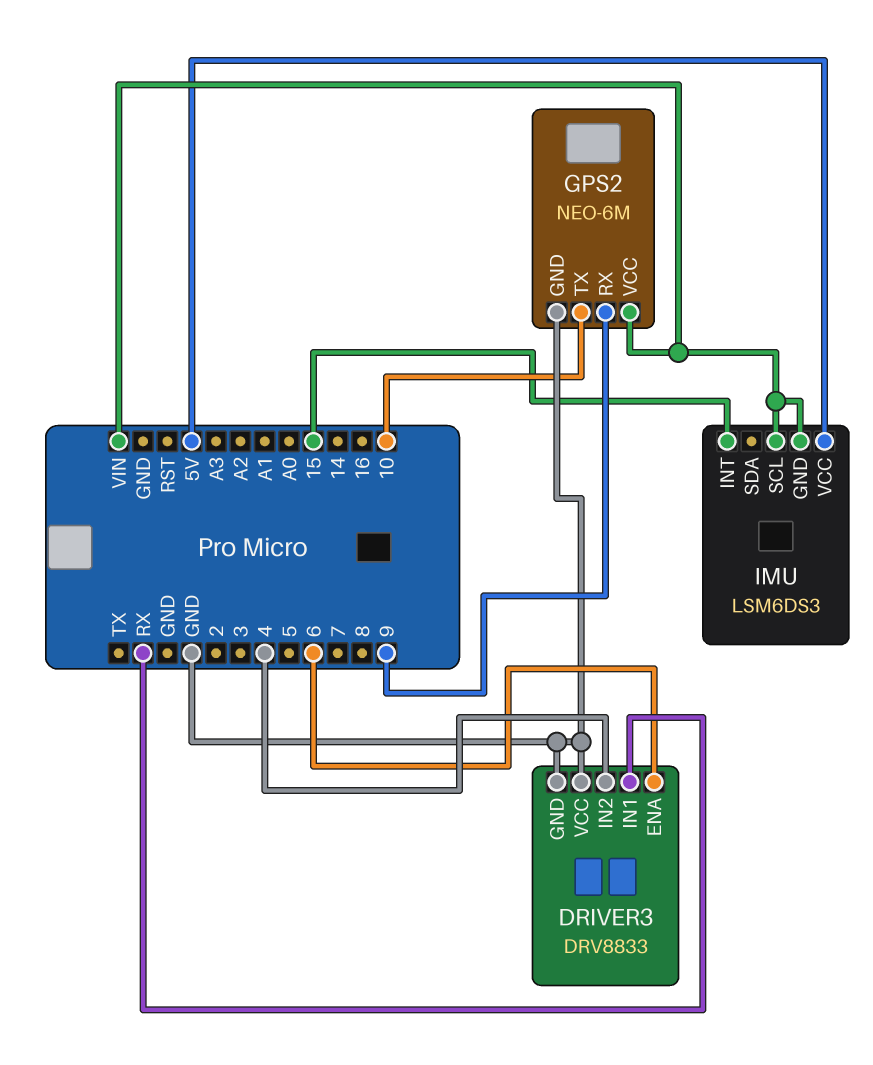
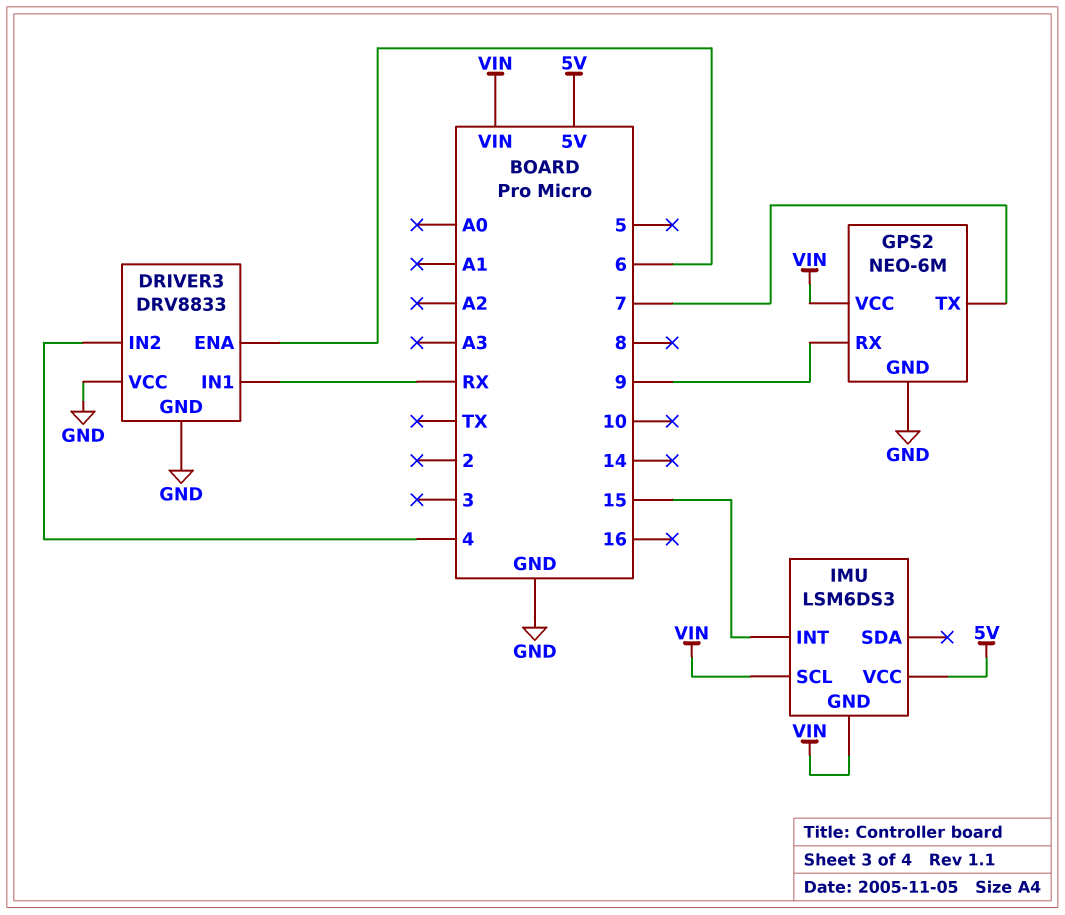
GPS2 pin TX: 10 -> 7

